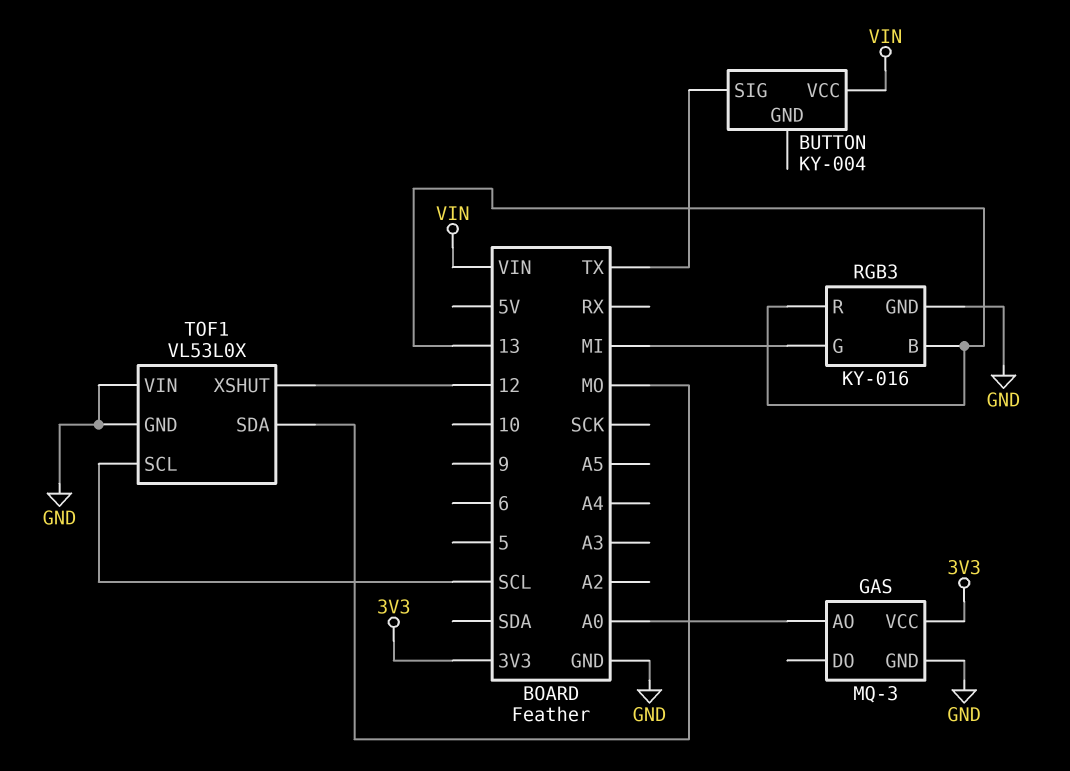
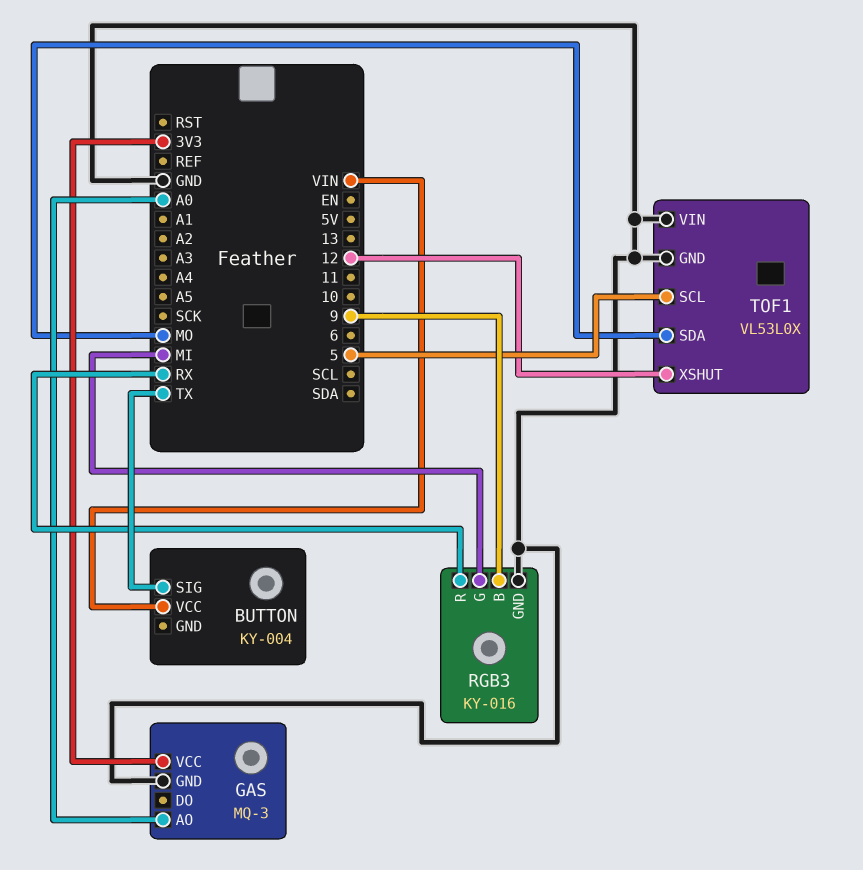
RGB3 pin B: 13 -> 9
RGB3 pin R: 13 -> RX
TOF1 pin SCL: SCL -> 5

